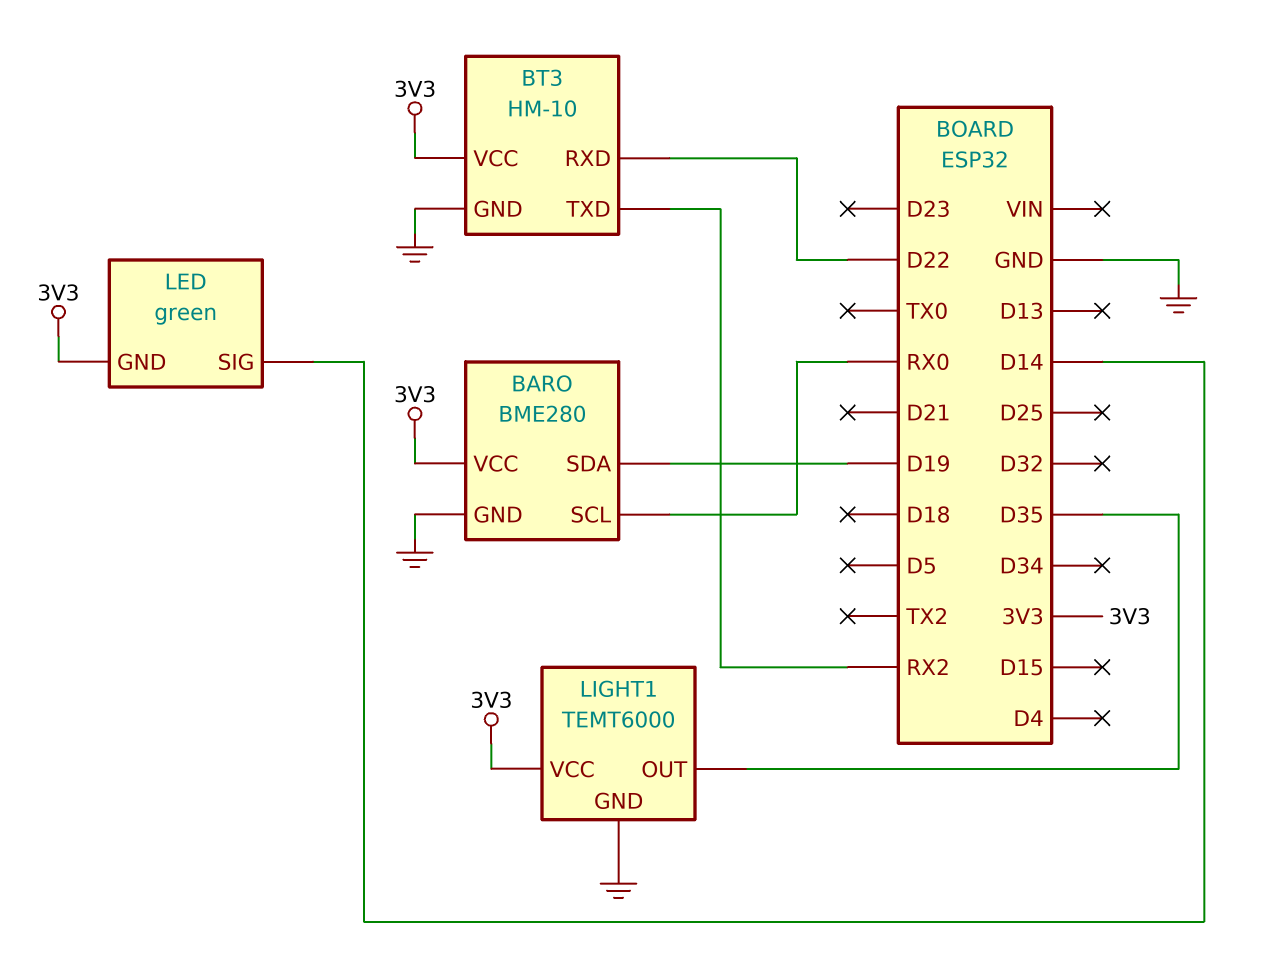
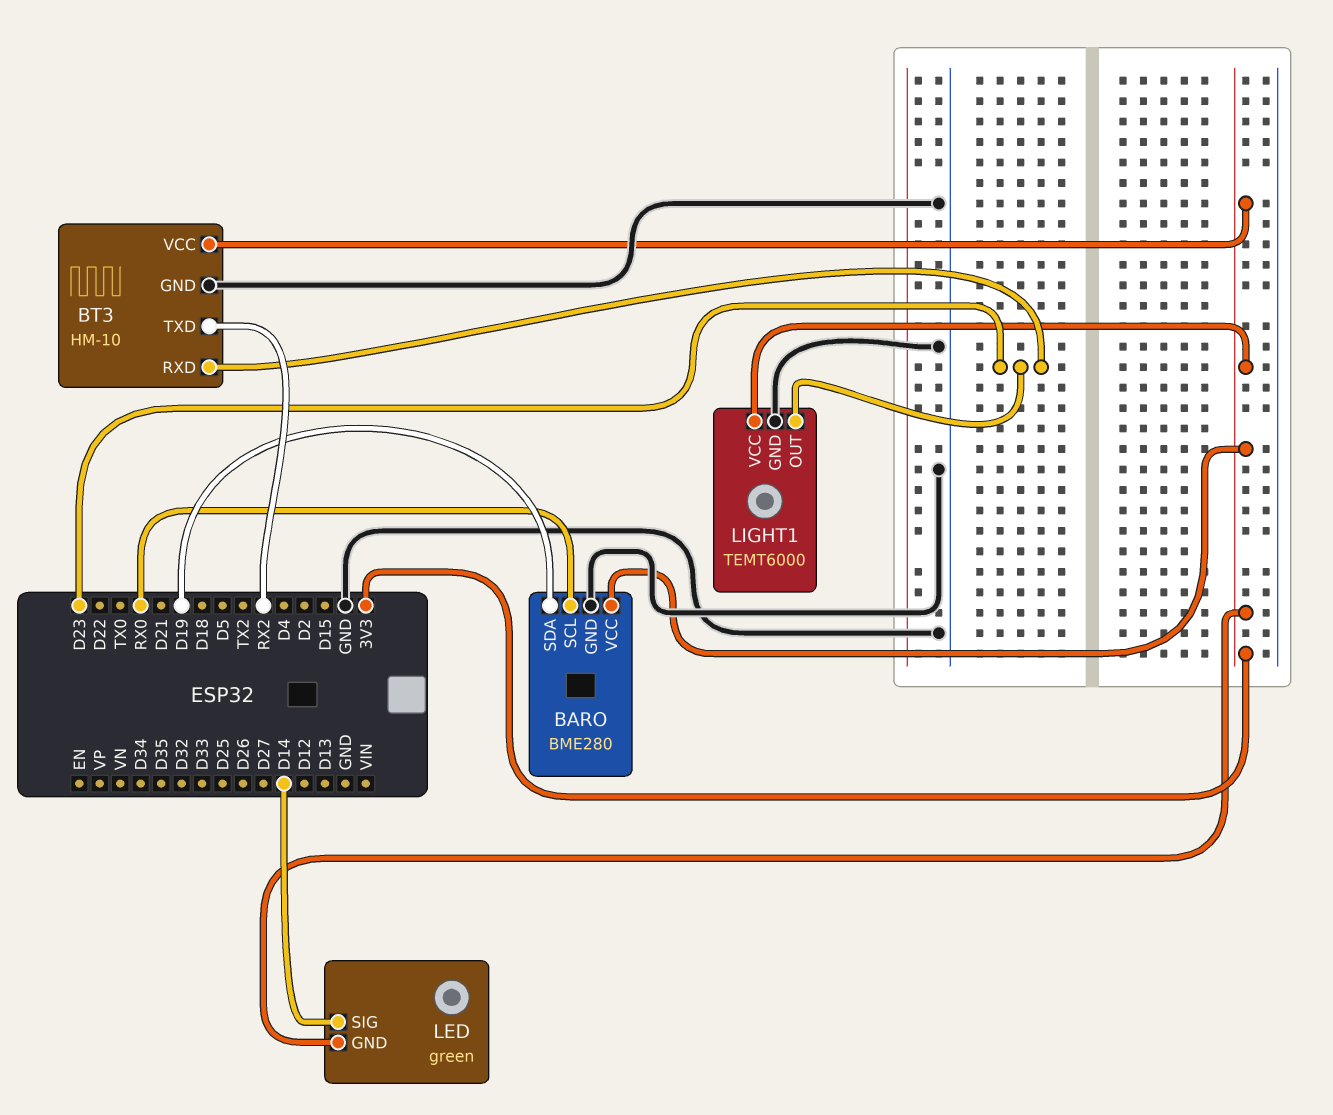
BT3 pin RXD: D22 -> D23
LIGHT1 pin OUT: D35 -> D23

